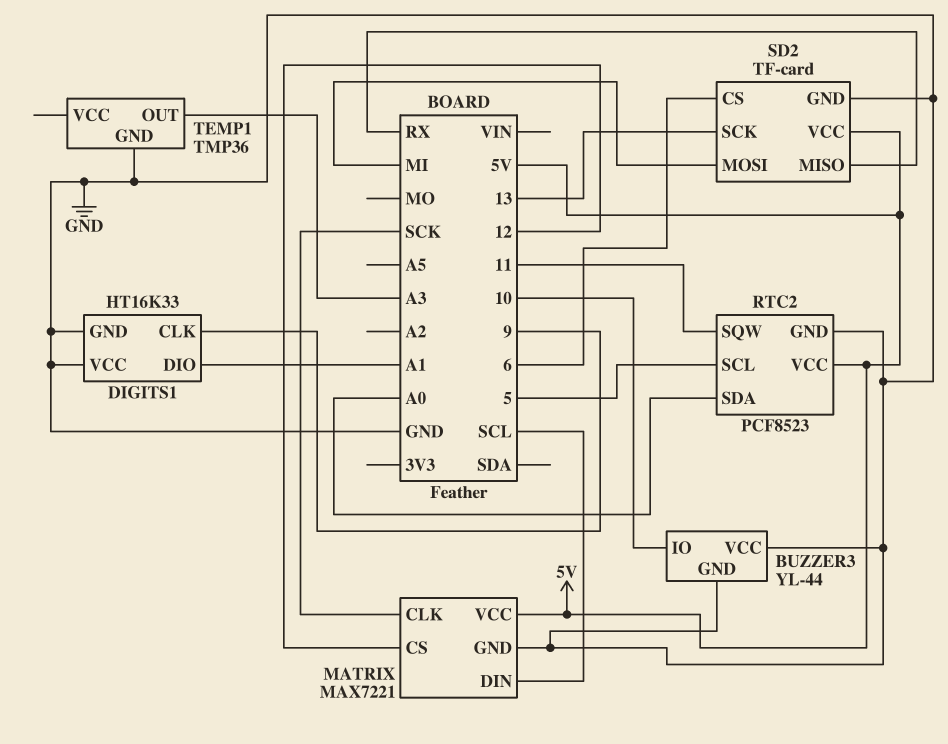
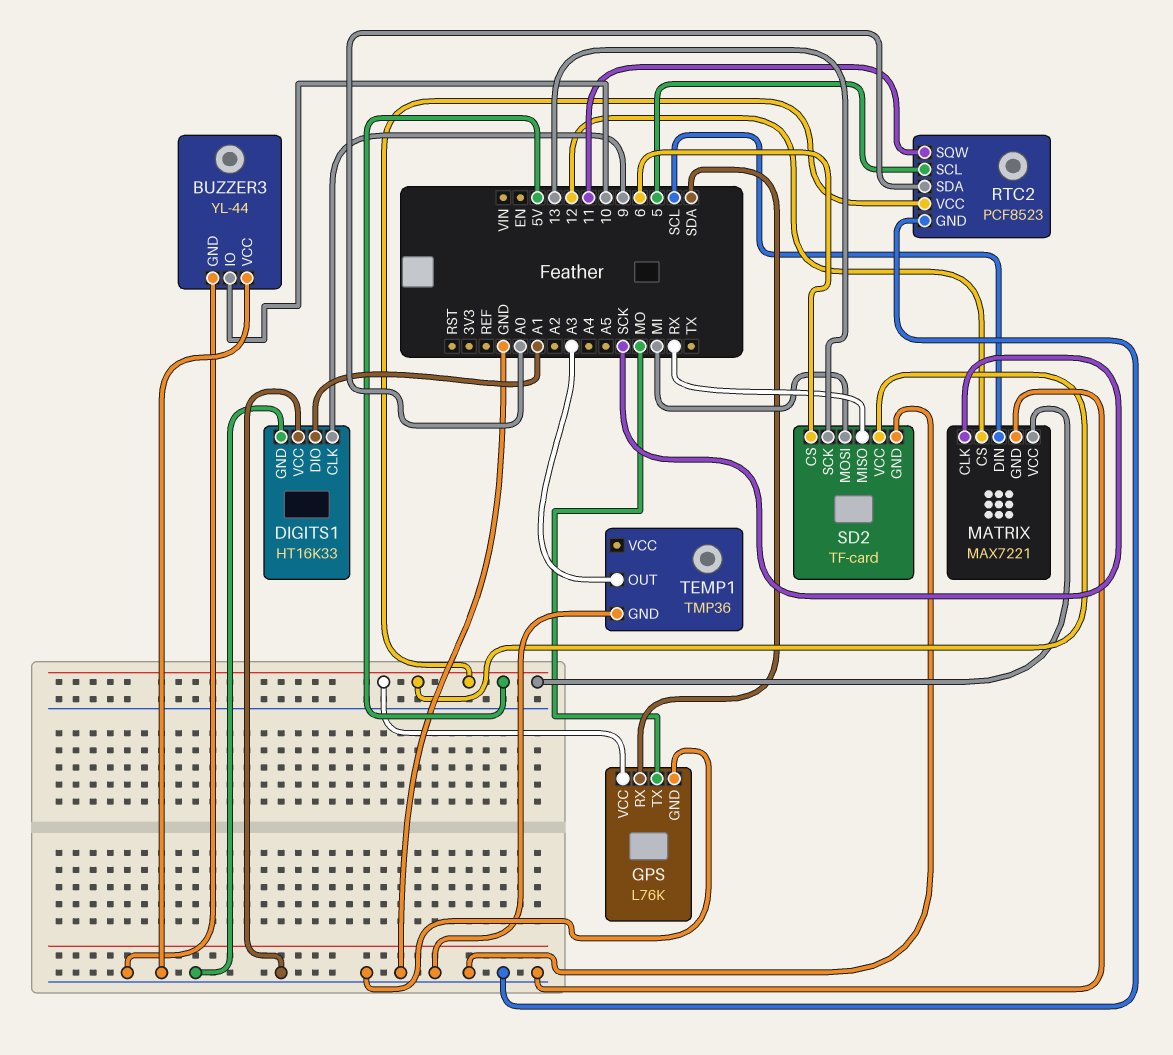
GPS: none -> L76K
GPS pin GND: none -> GND
GPS pin RX: none -> SDA
GPS pin TX: none -> MO
GPS pin VCC: none -> 5V

